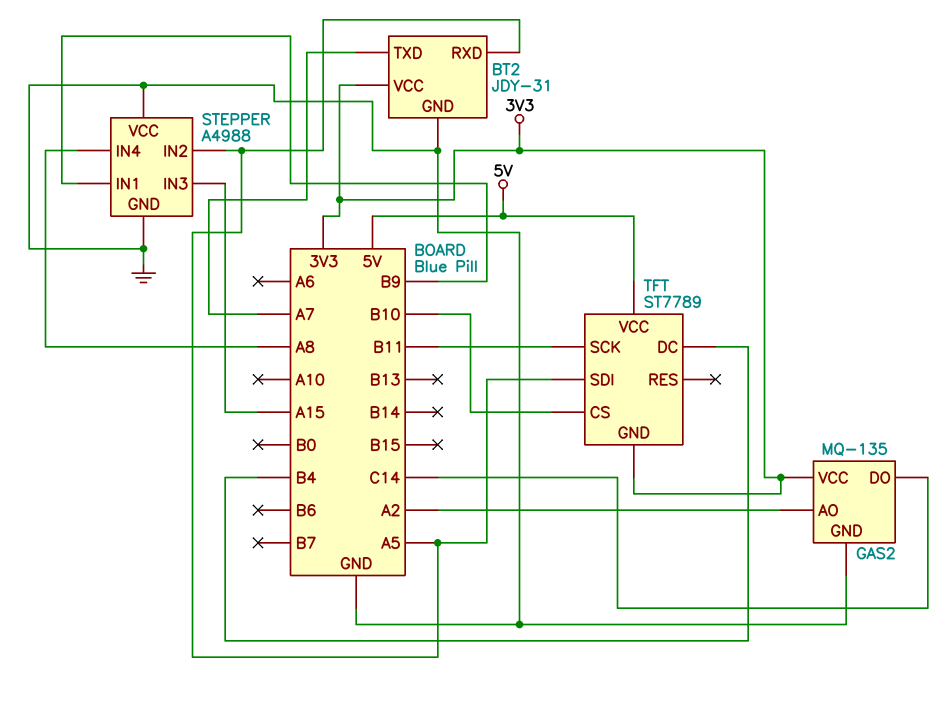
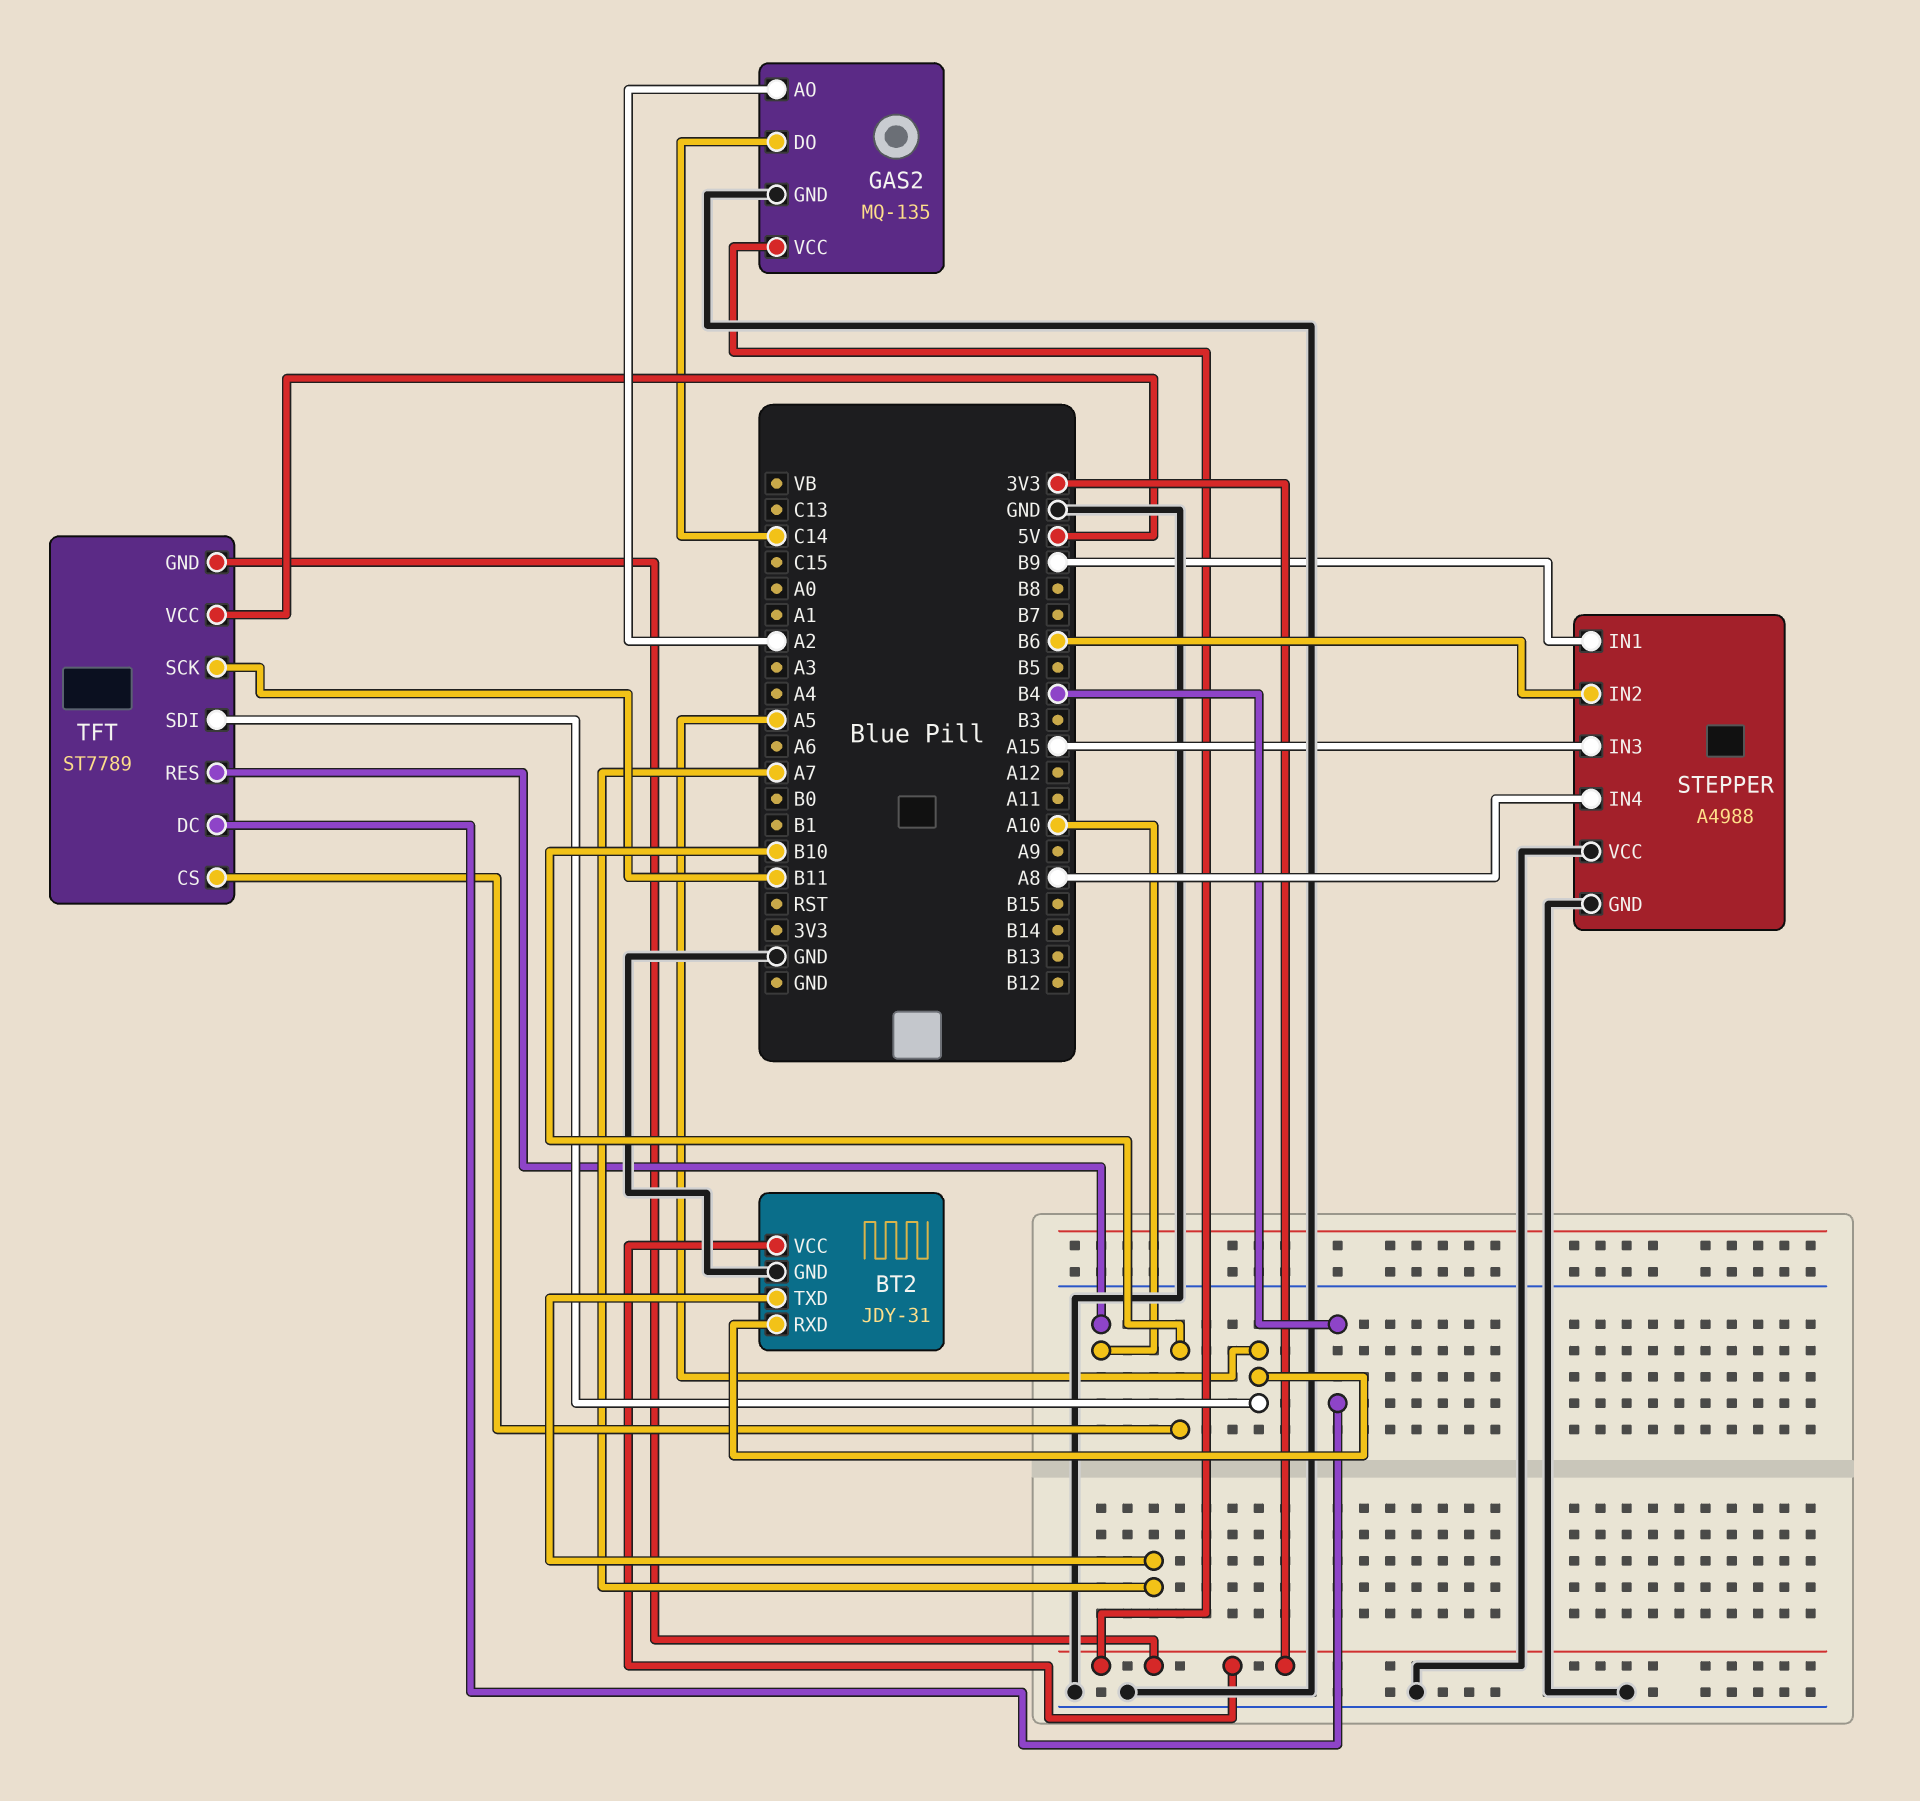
STEPPER pin IN2: A5 -> B6
TFT pin RES: none -> A10

